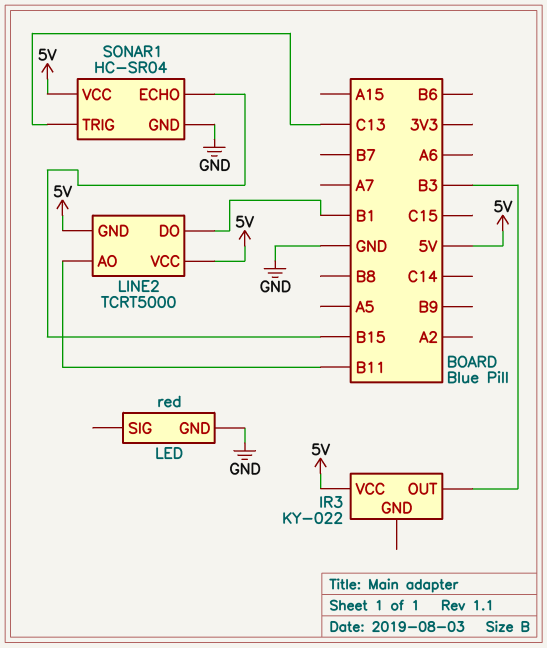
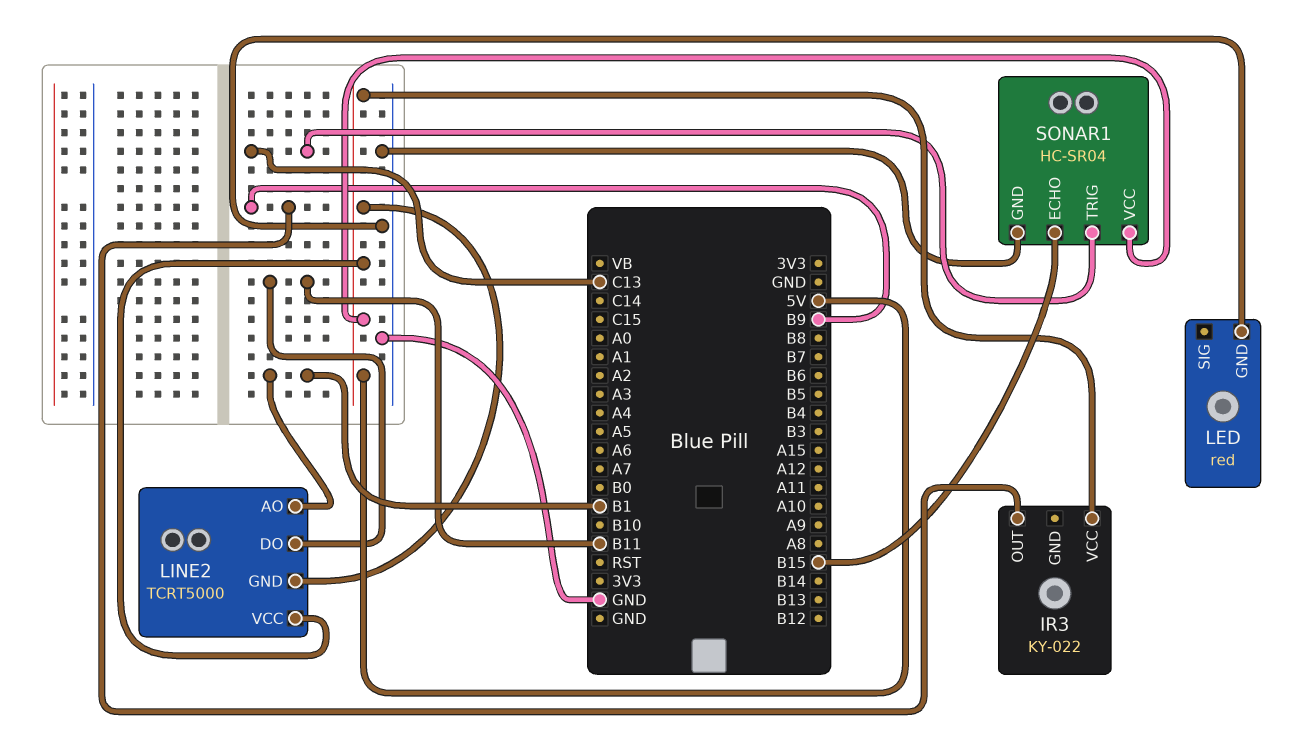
IR3 pin OUT: B3 -> B9
LINE2 pin AO: B11 -> B1
LINE2 pin DO: B1 -> B11

